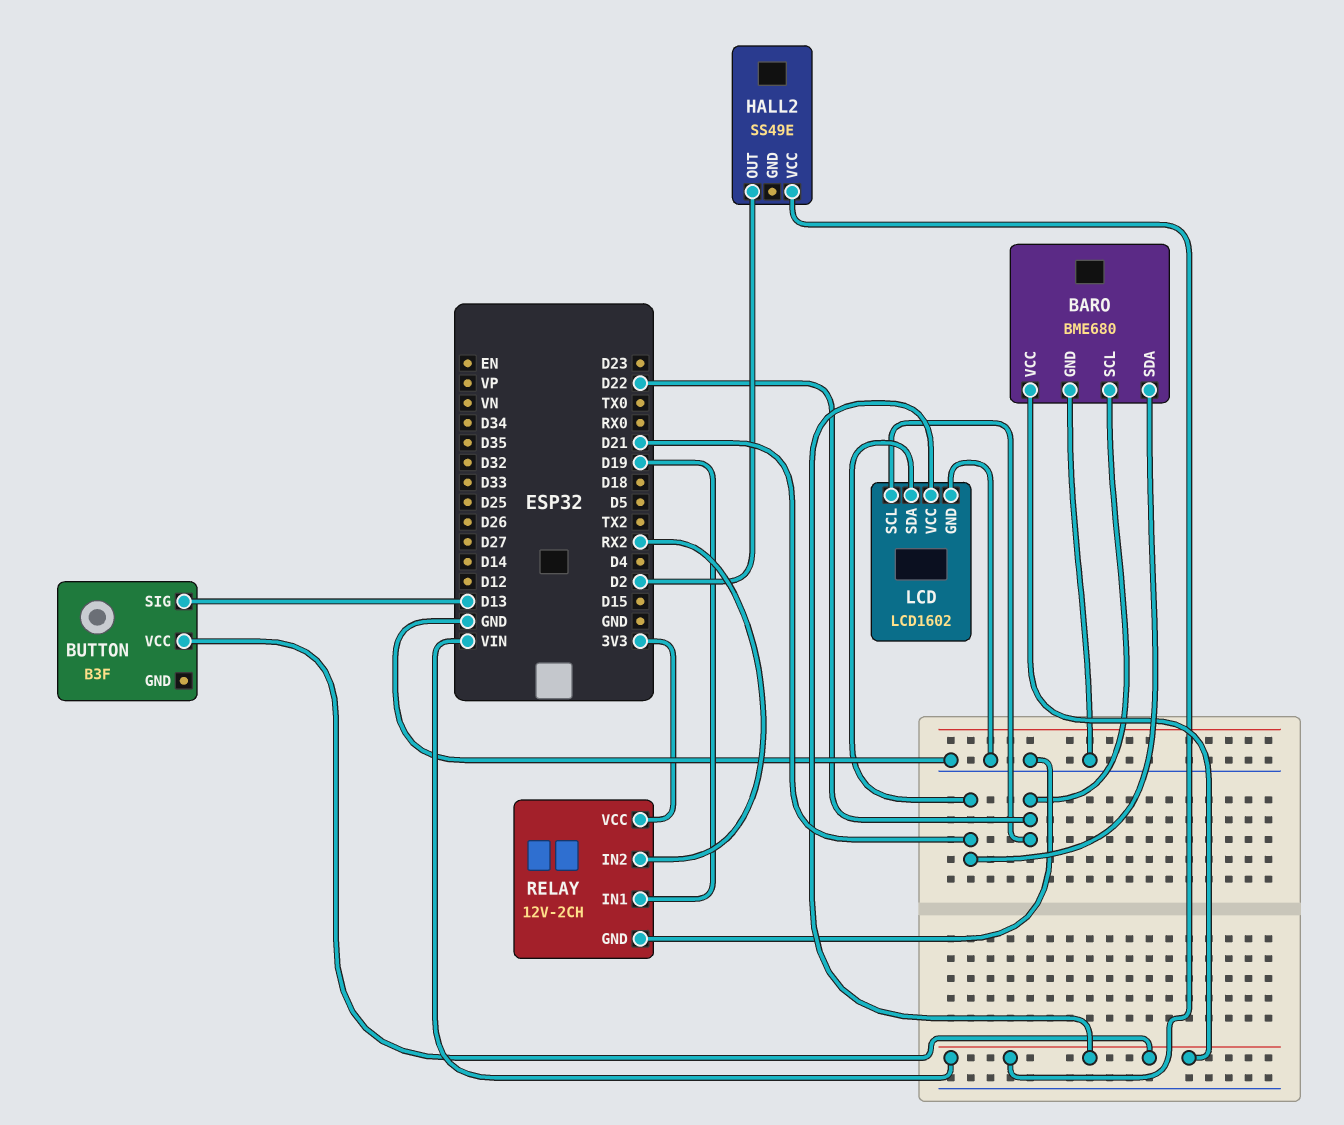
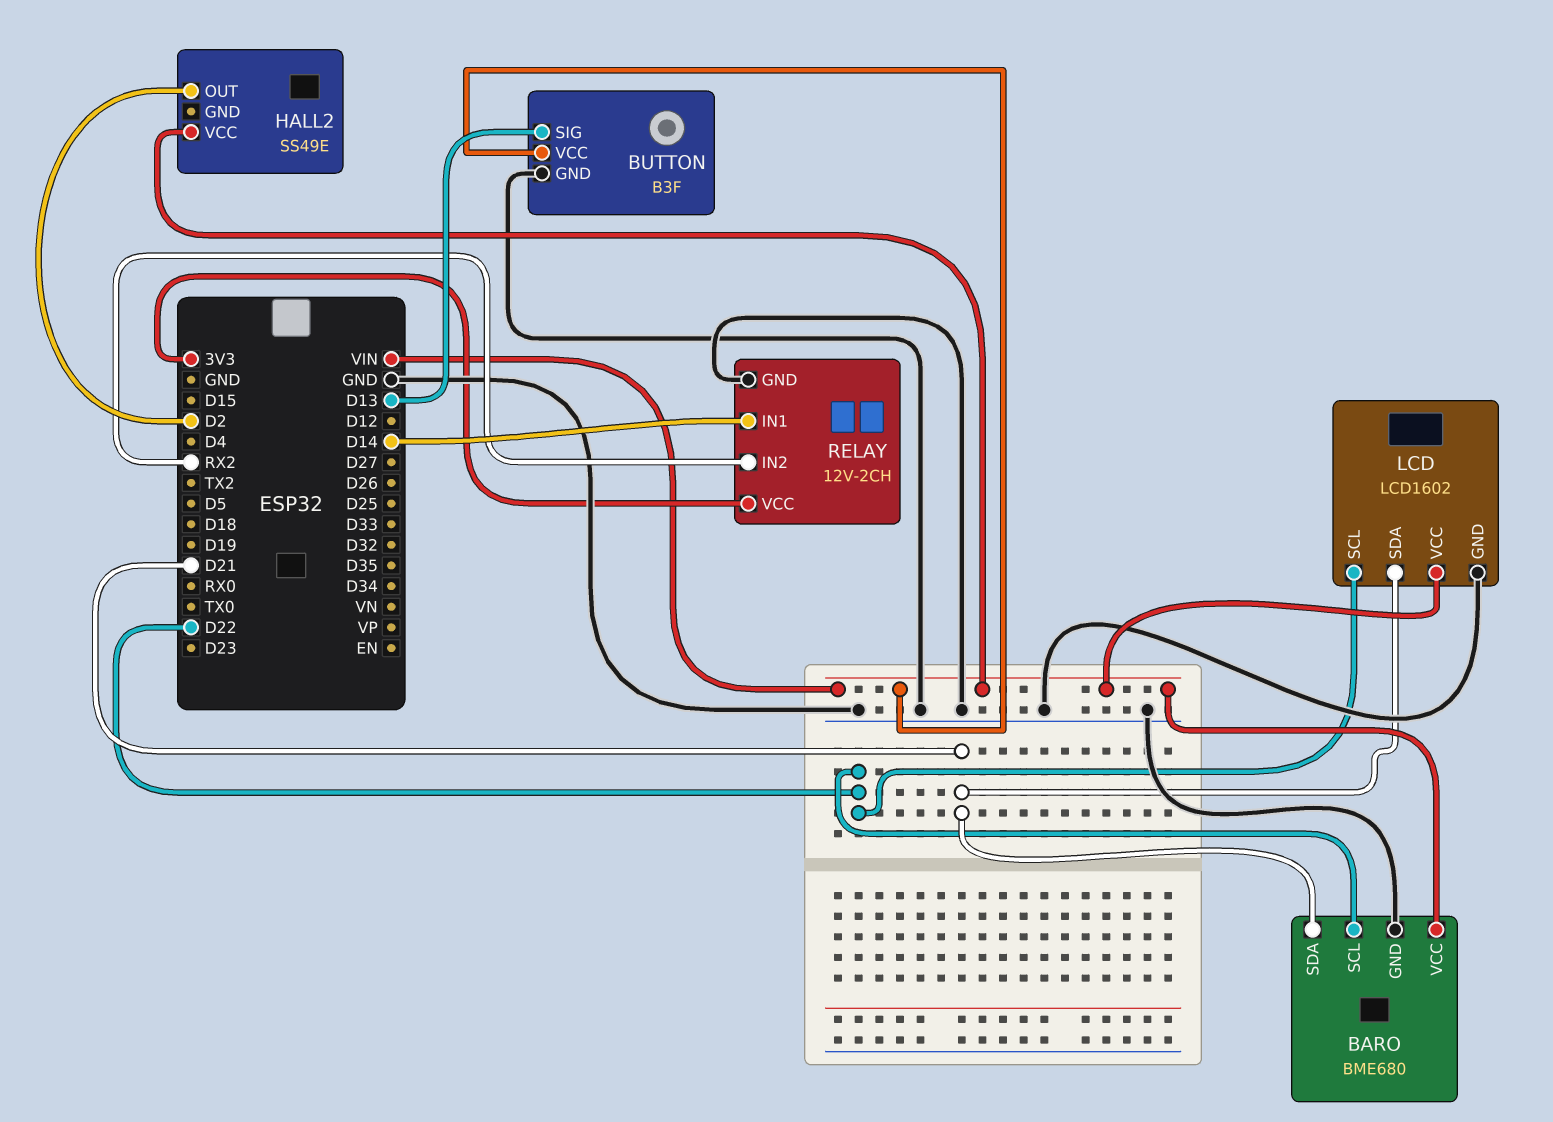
BUTTON pin GND: none -> GND
RELAY pin IN1: D19 -> D14

